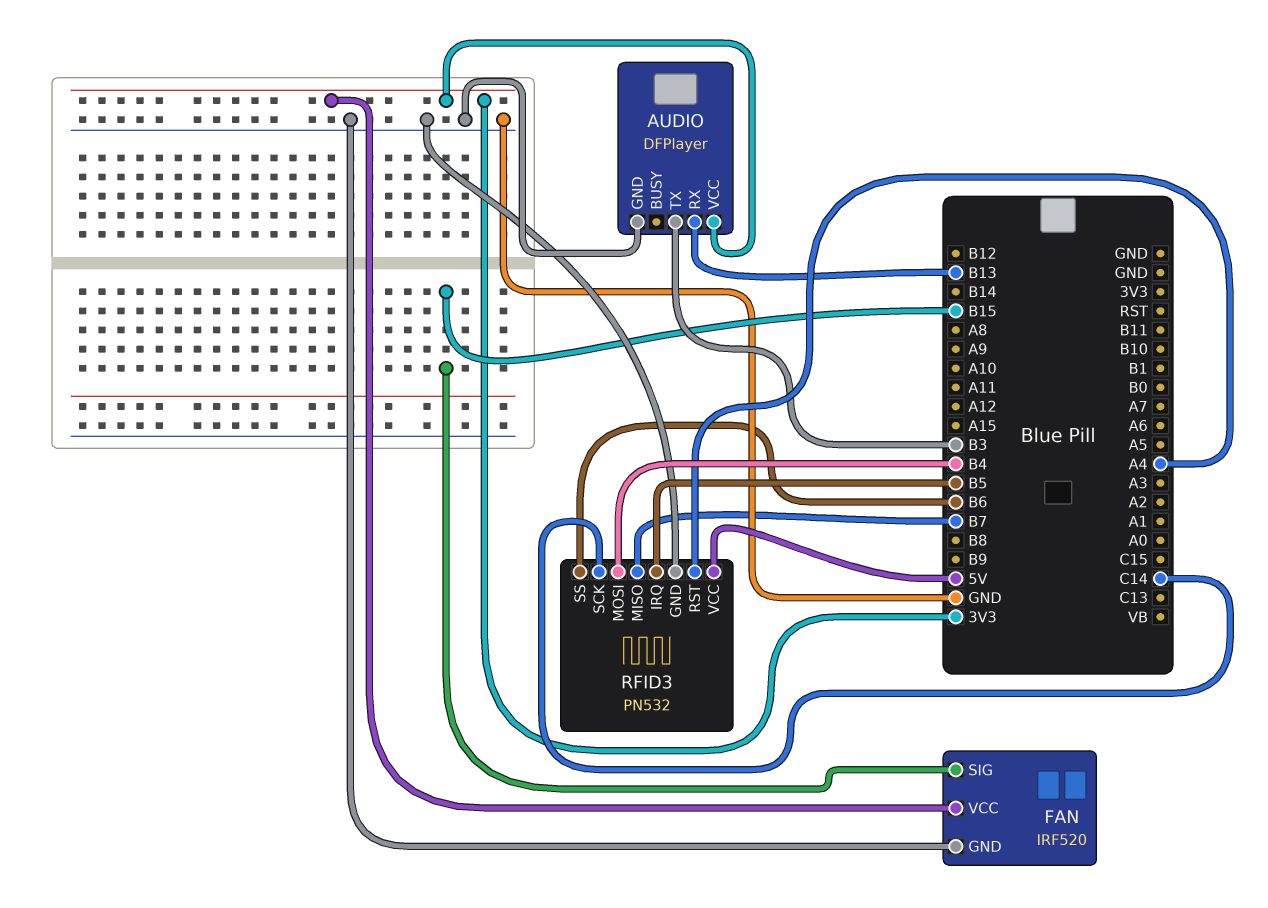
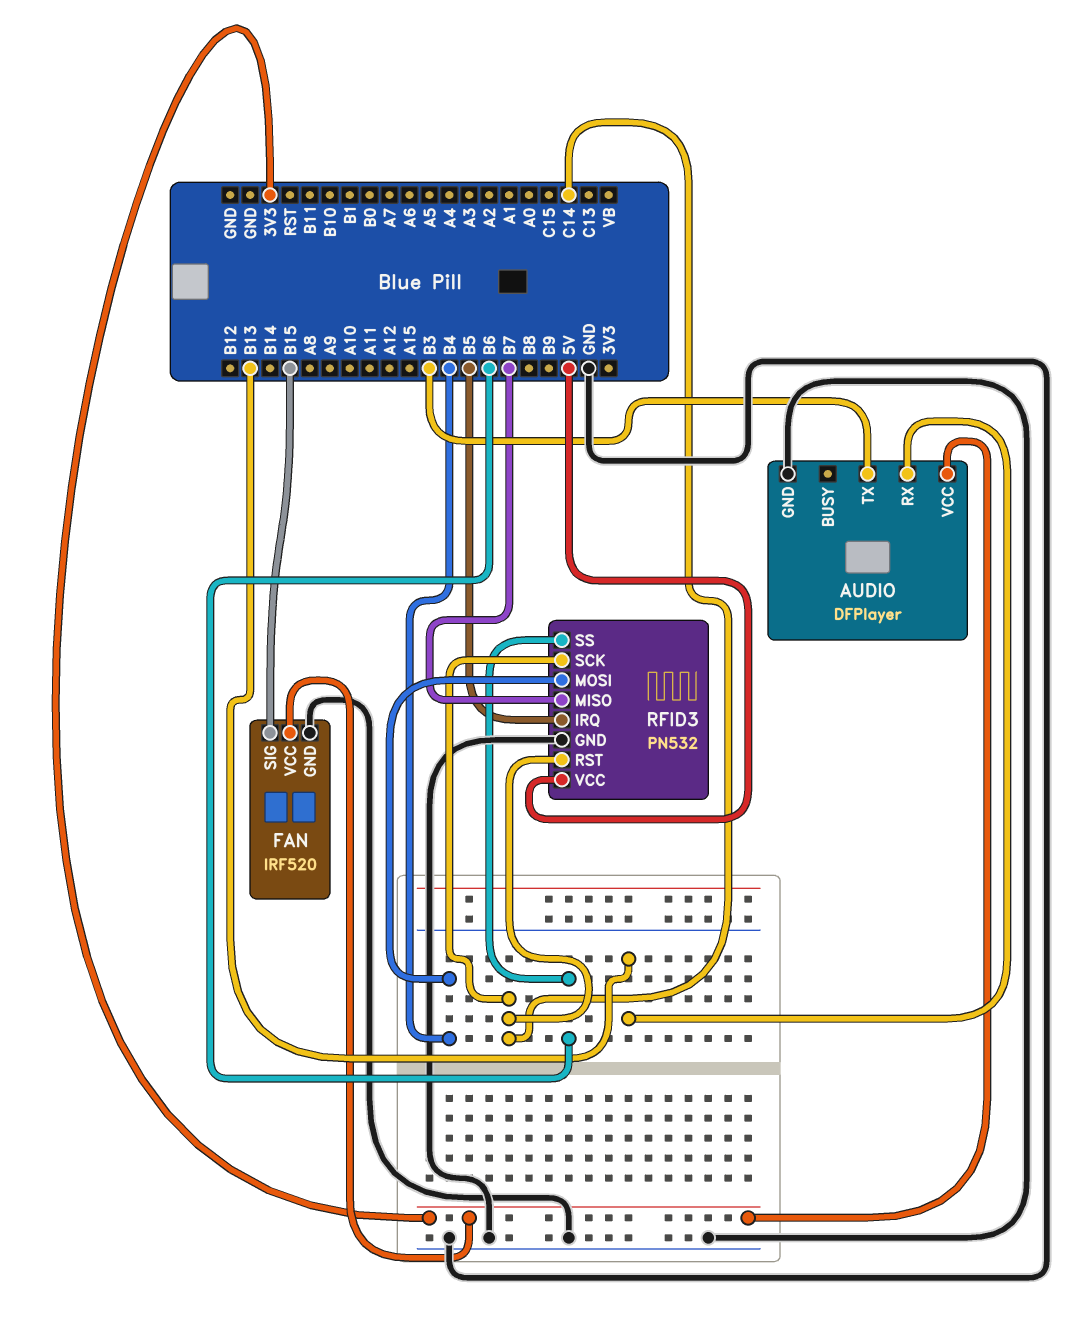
RFID3 pin RST: A4 -> C14

